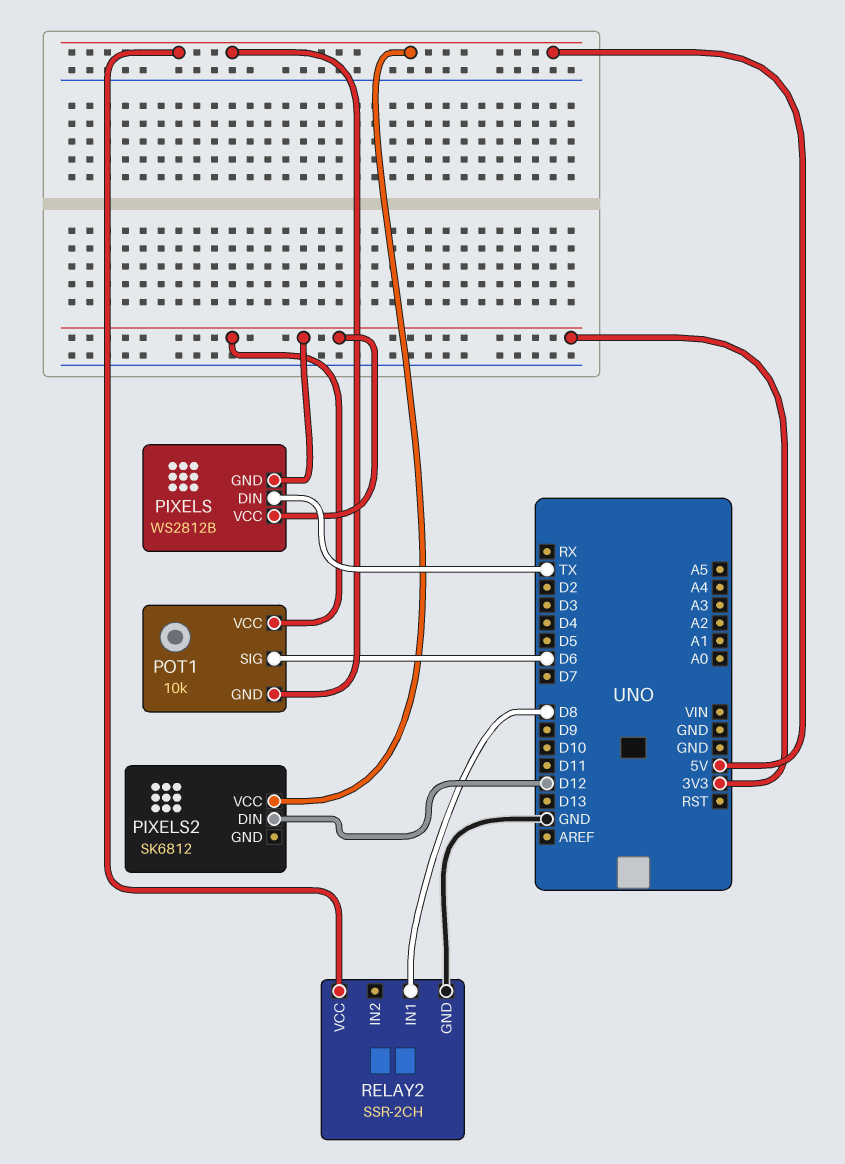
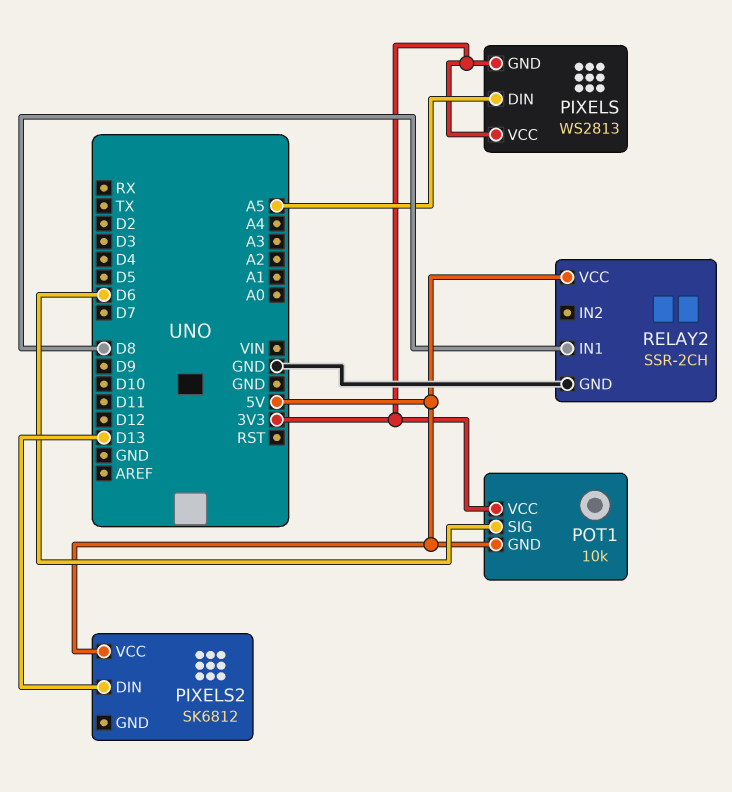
PIXELS: WS2812B -> WS2813
PIXELS pin DIN: TX -> A5
PIXELS2 pin DIN: D12 -> D13

